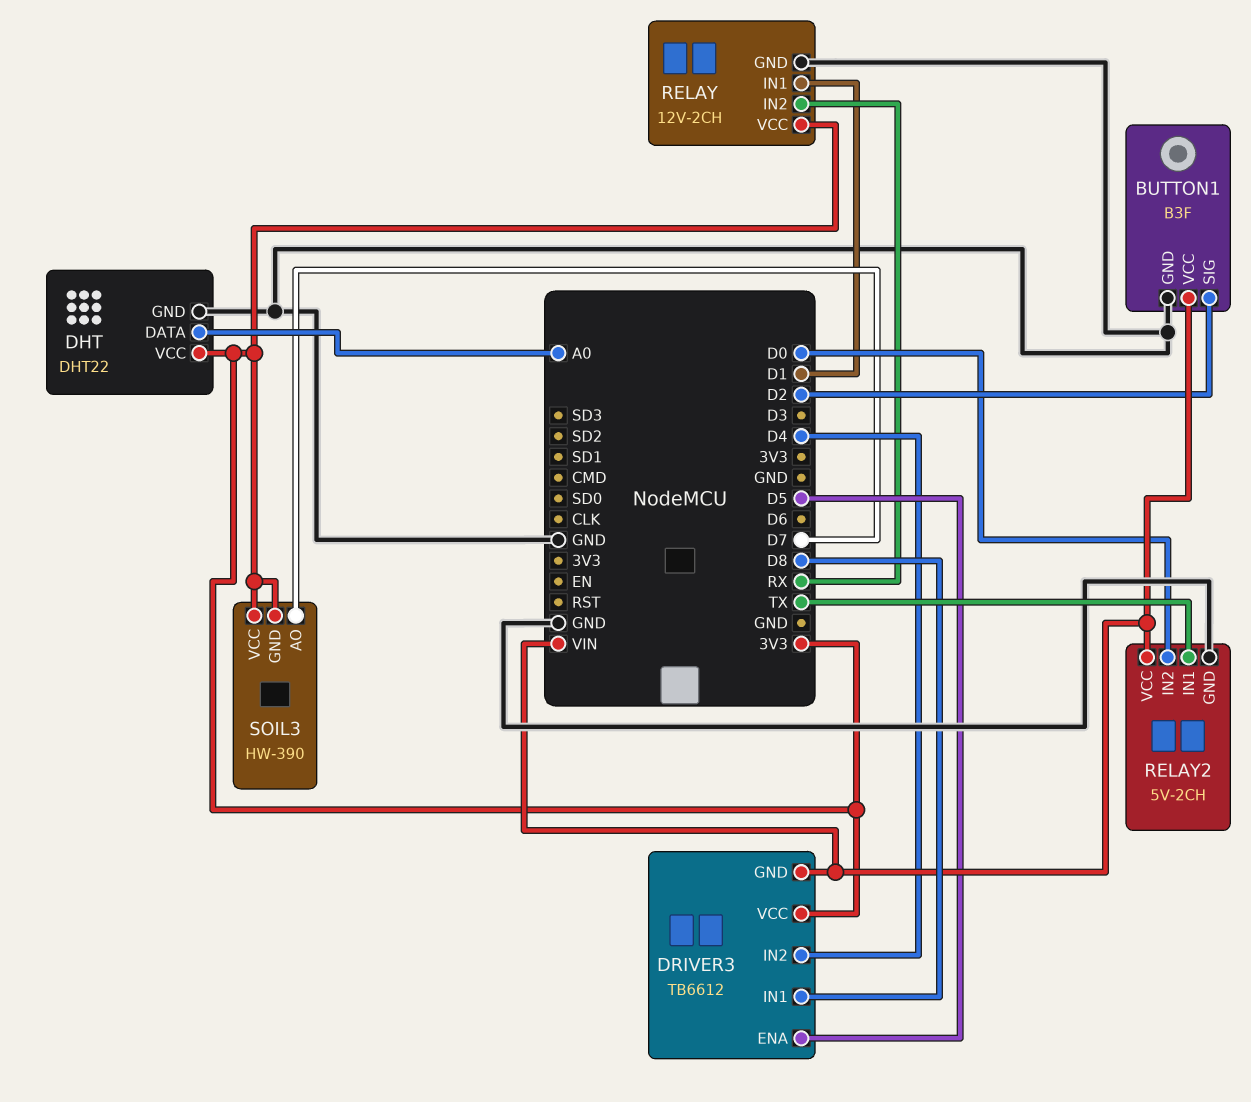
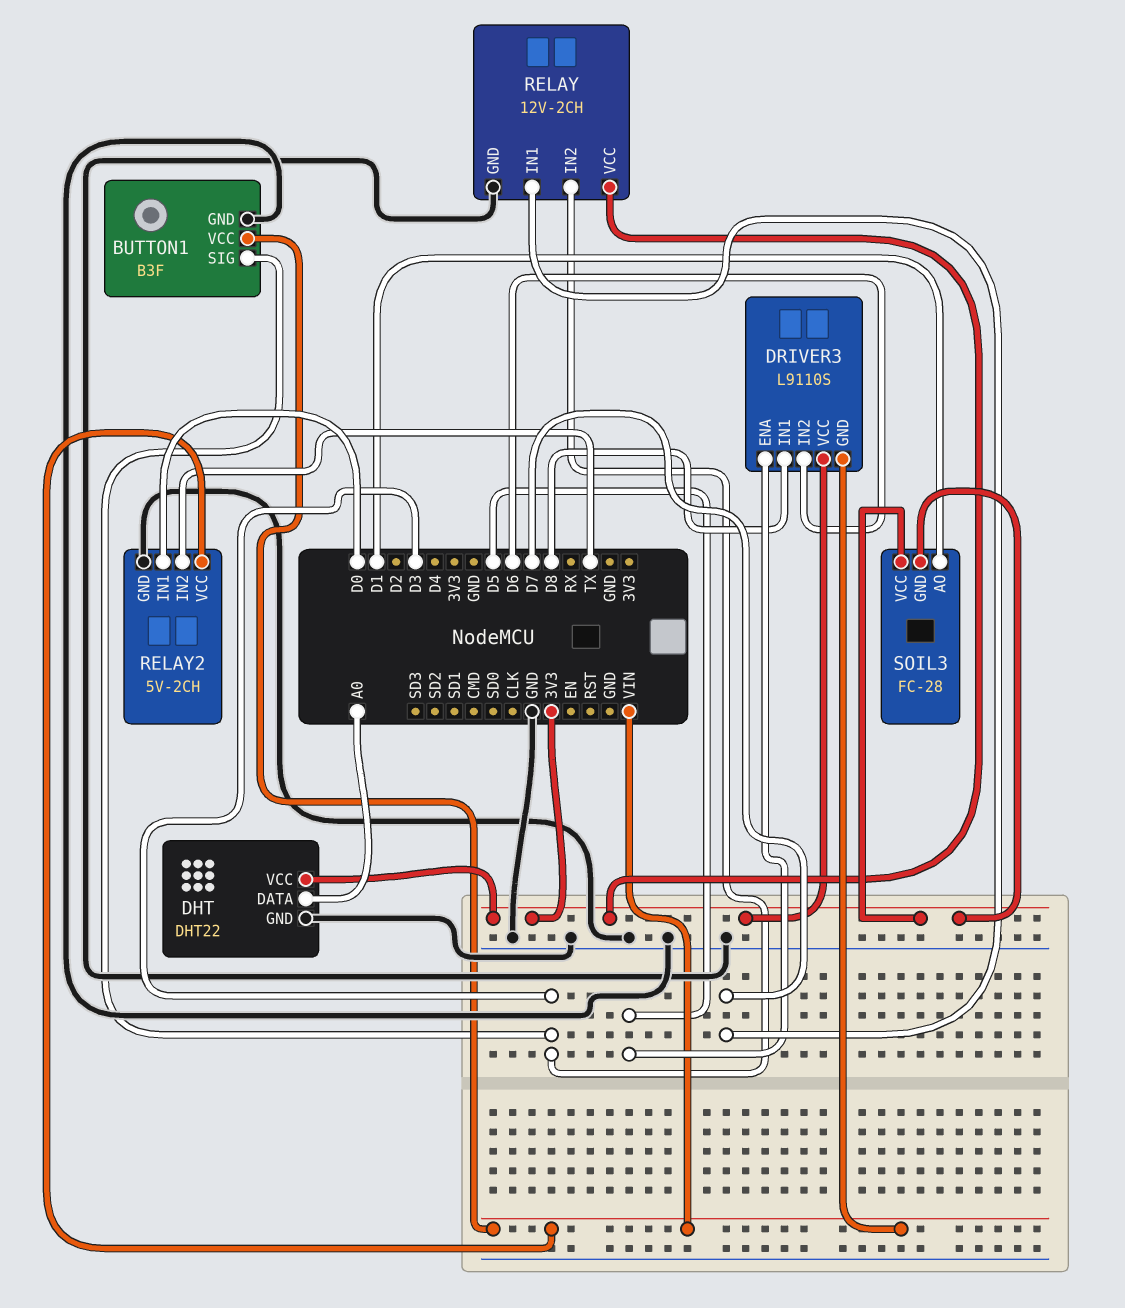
BUTTON1 pin SIG: D2 -> D3
DRIVER3: TB6612 -> L9110S
DRIVER3 pin IN2: D4 -> D6
RELAY pin IN1: D1 -> D7
RELAY pin IN2: RX -> D3
RELAY2 pin IN1: TX -> D0
RELAY2 pin IN2: D0 -> TX
SOIL3: HW-390 -> FC-28
SOIL3 pin AO: D7 -> D1

